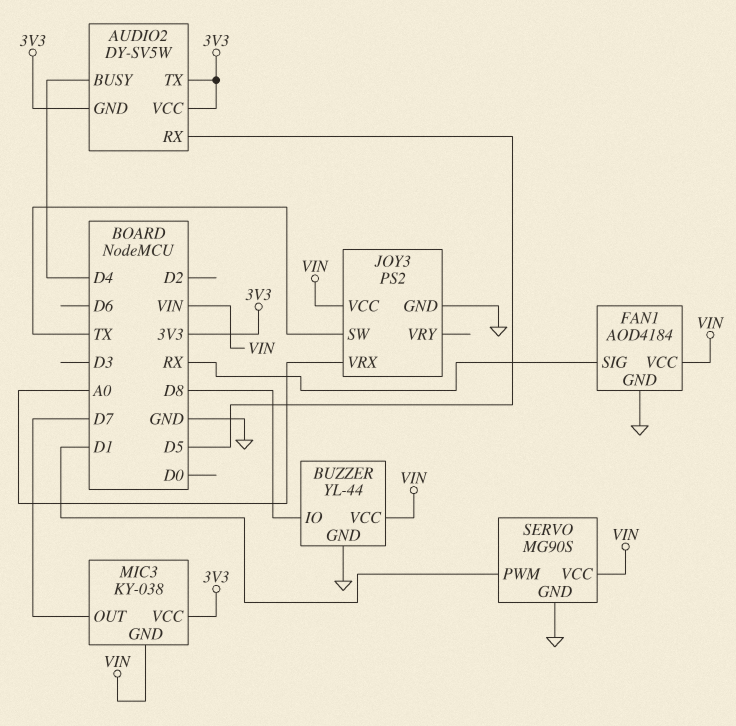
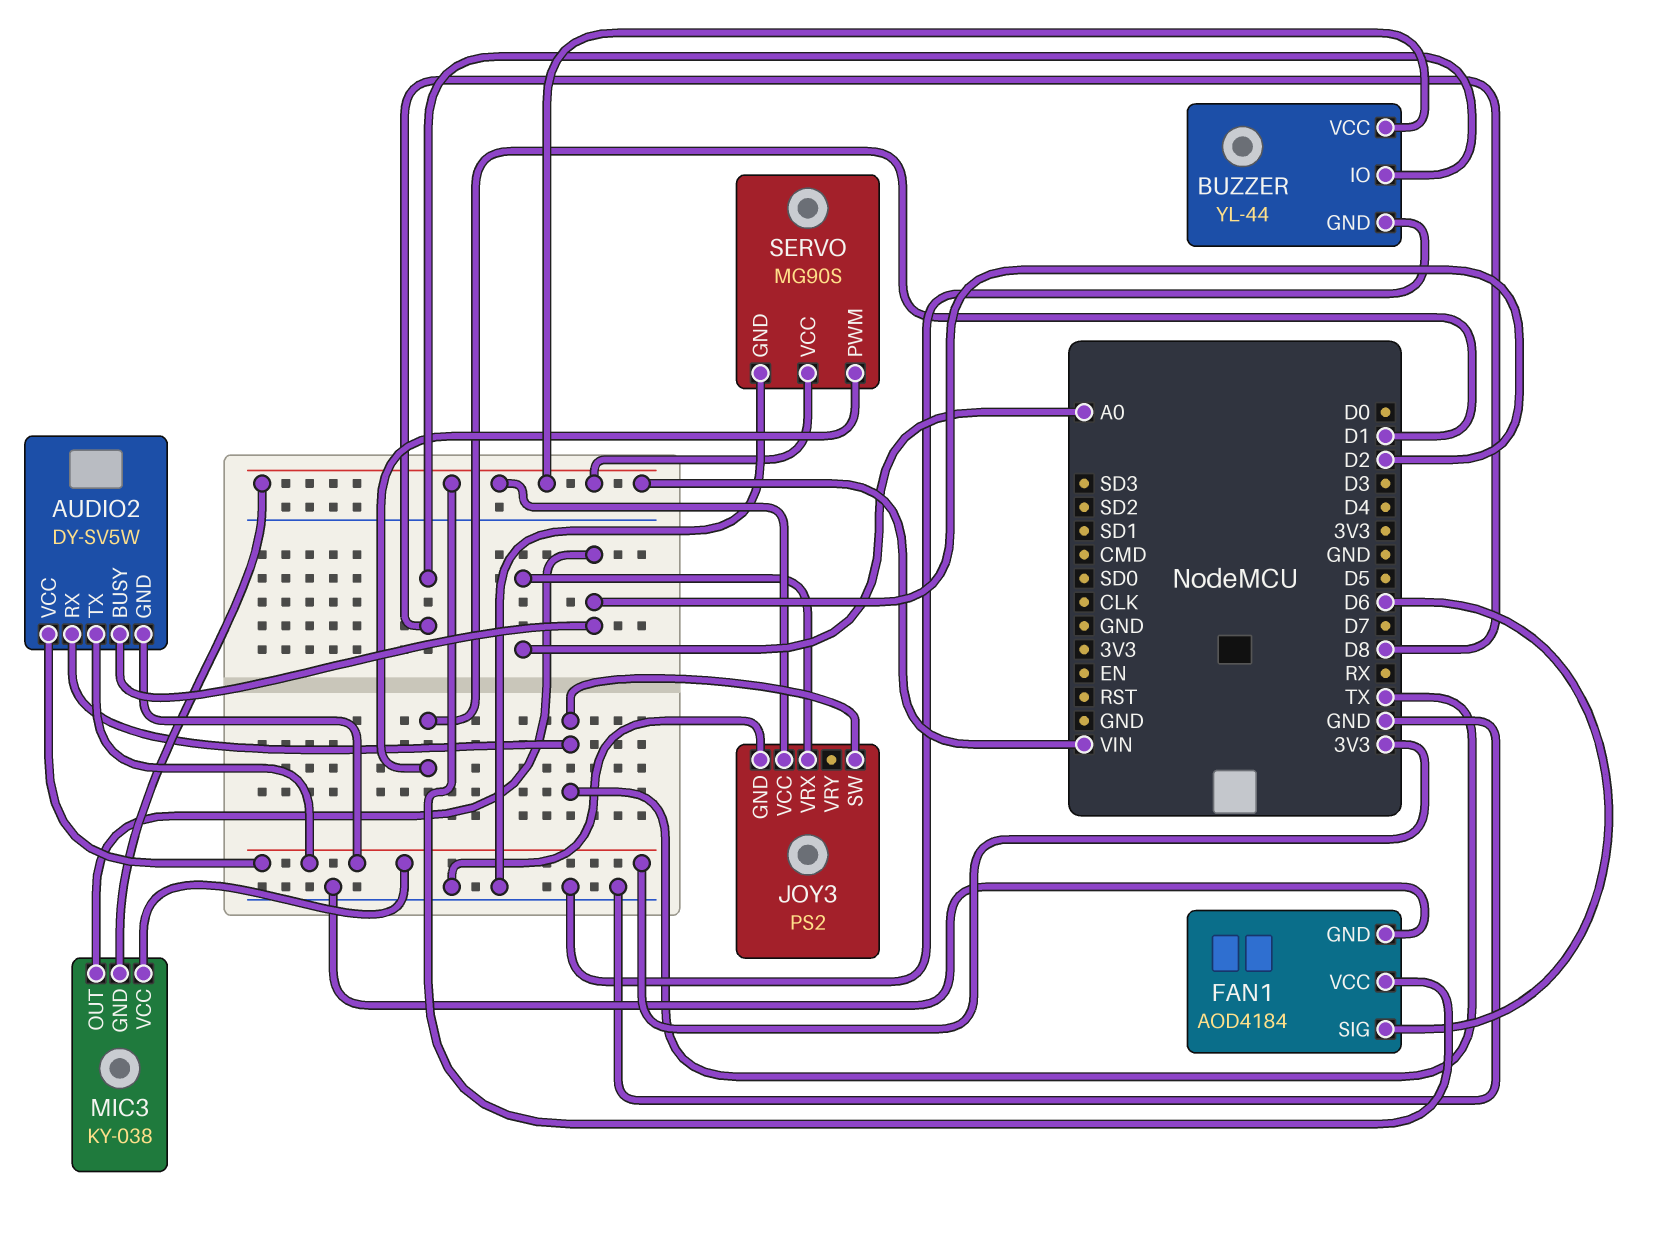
AUDIO2 pin BUSY: D4 -> D2
AUDIO2 pin RX: D5 -> TX
FAN1 pin SIG: RX -> D6
MIC3 pin OUT: D7 -> D2

